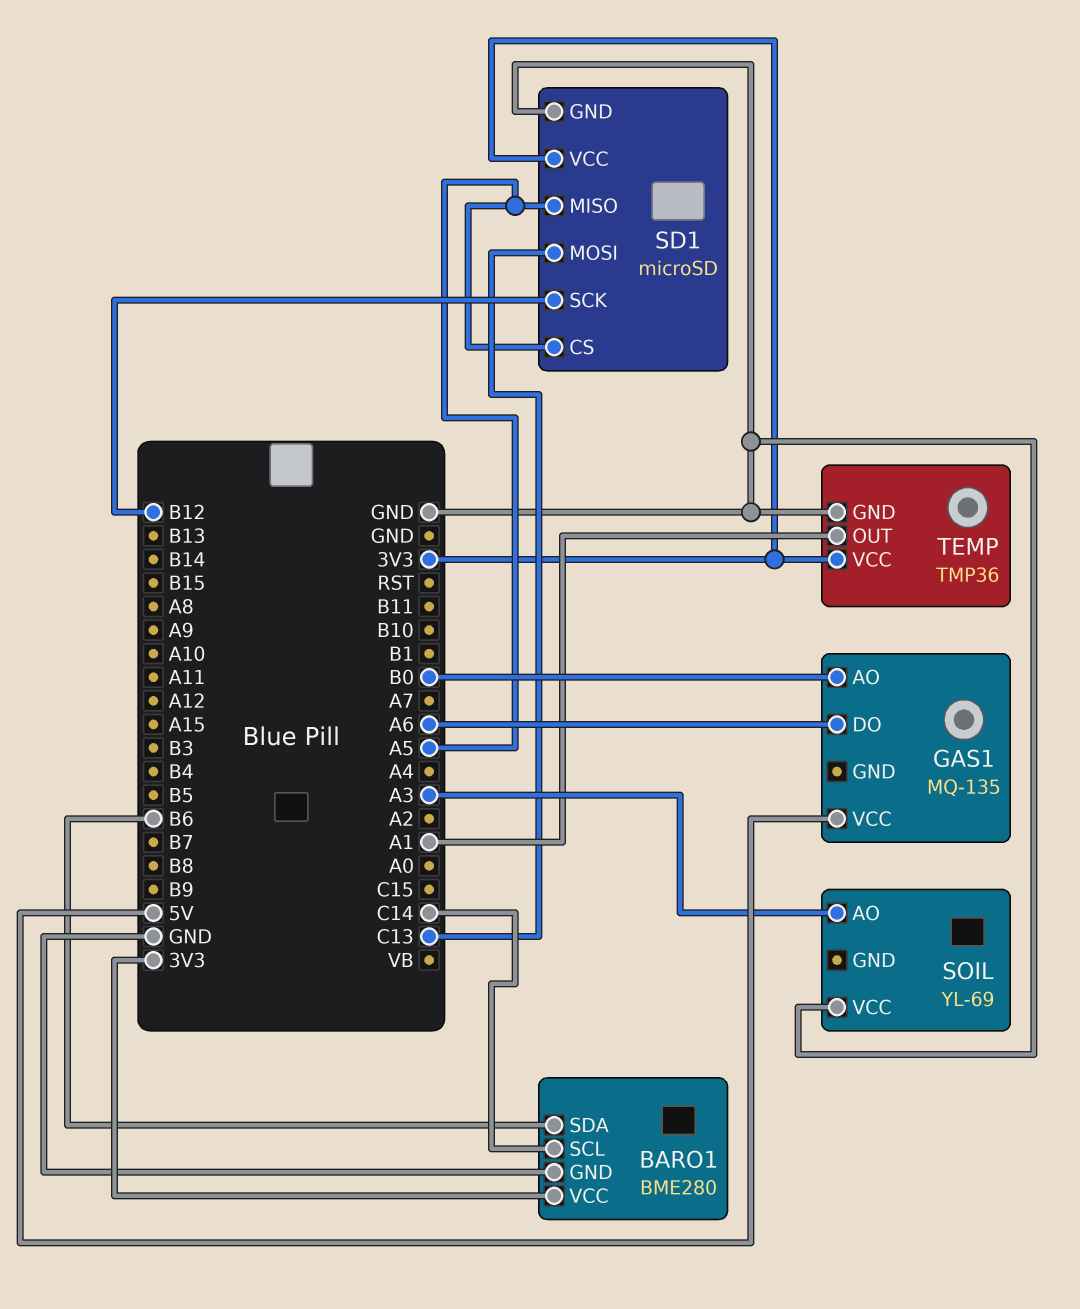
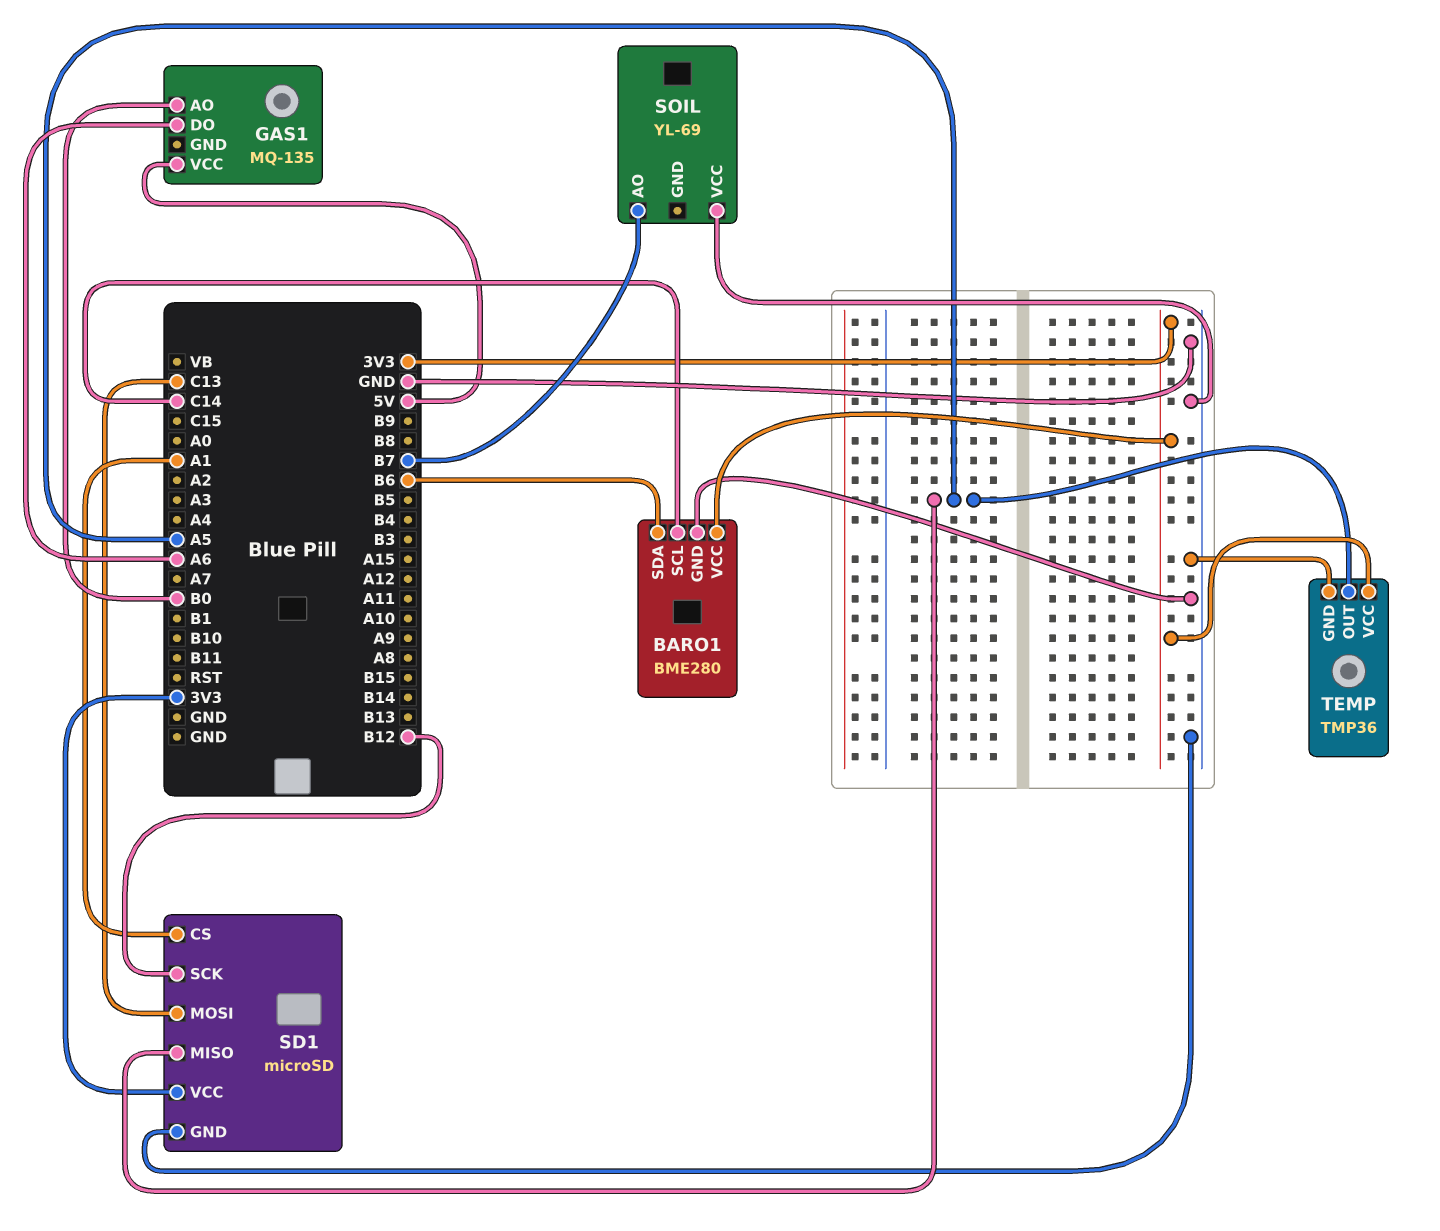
SD1 pin CS: A5 -> A1
SOIL pin AO: A3 -> B7
TEMP pin OUT: A1 -> A5

